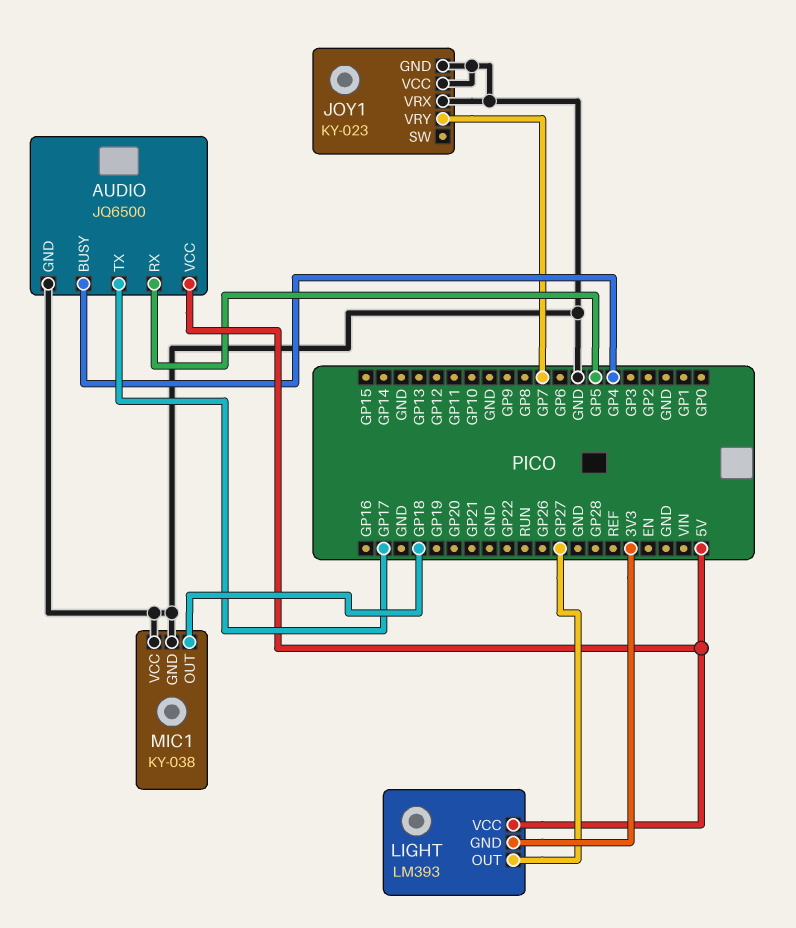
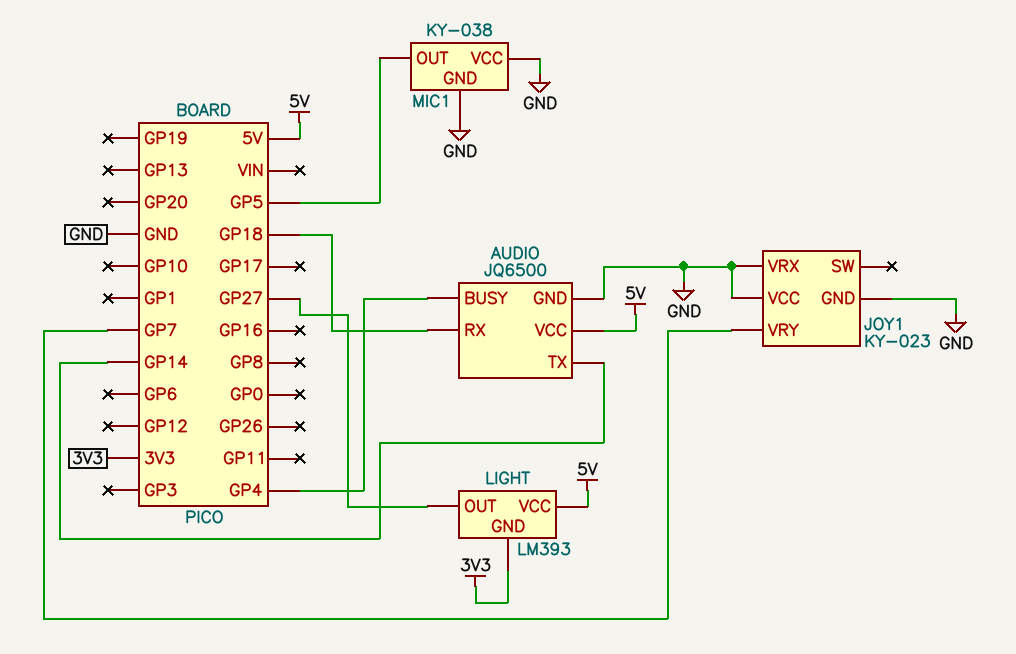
AUDIO pin RX: GP5 -> GP18
AUDIO pin TX: GP17 -> GP14
MIC1 pin OUT: GP18 -> GP5

